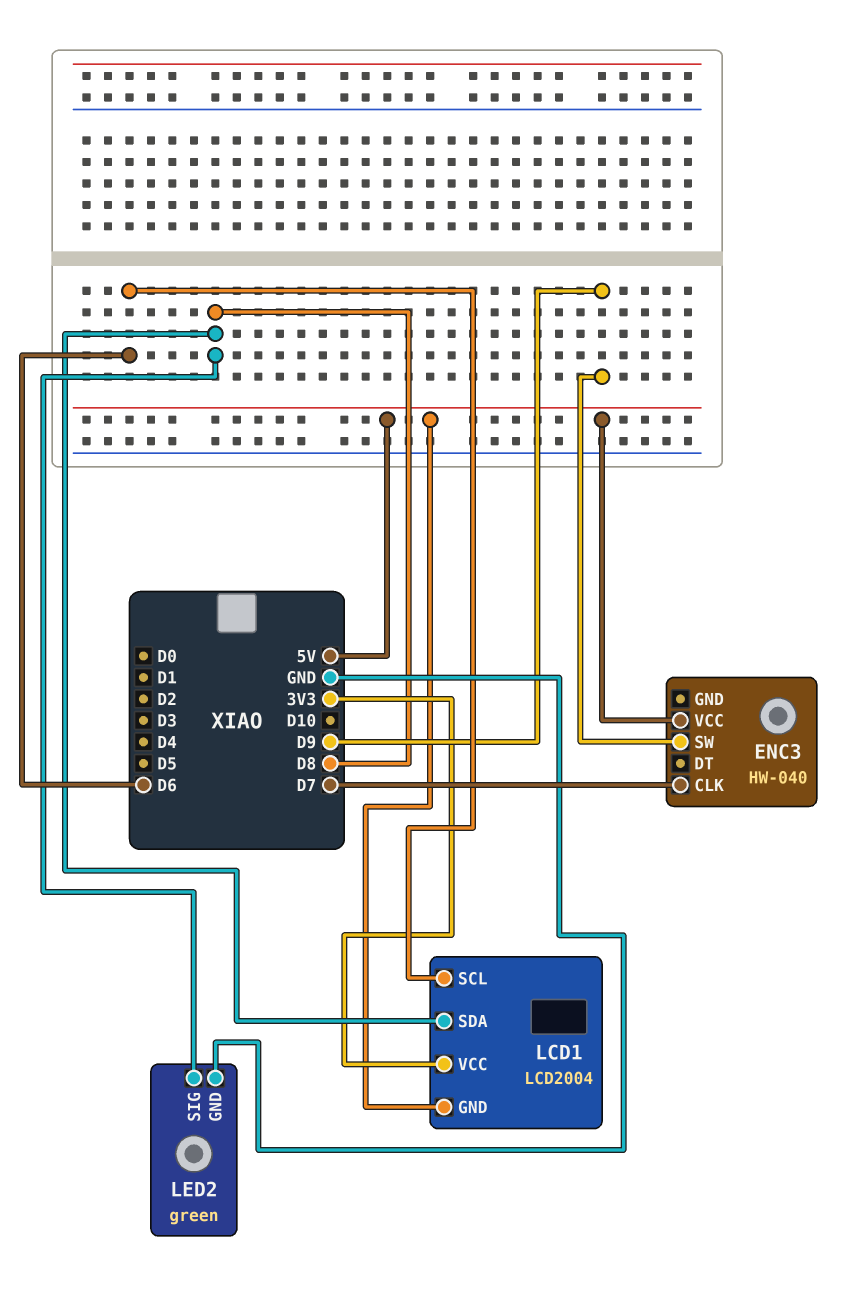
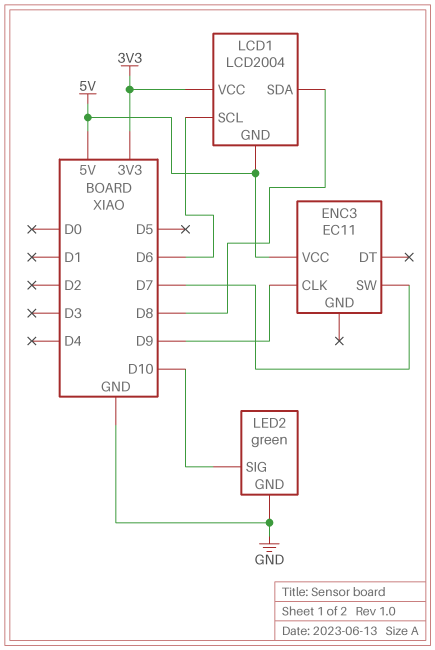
ENC3: HW-040 -> EC11
ENC3 pin CLK: D7 -> D9
ENC3 pin SW: D9 -> D7
LED2 pin SIG: D8 -> D10

